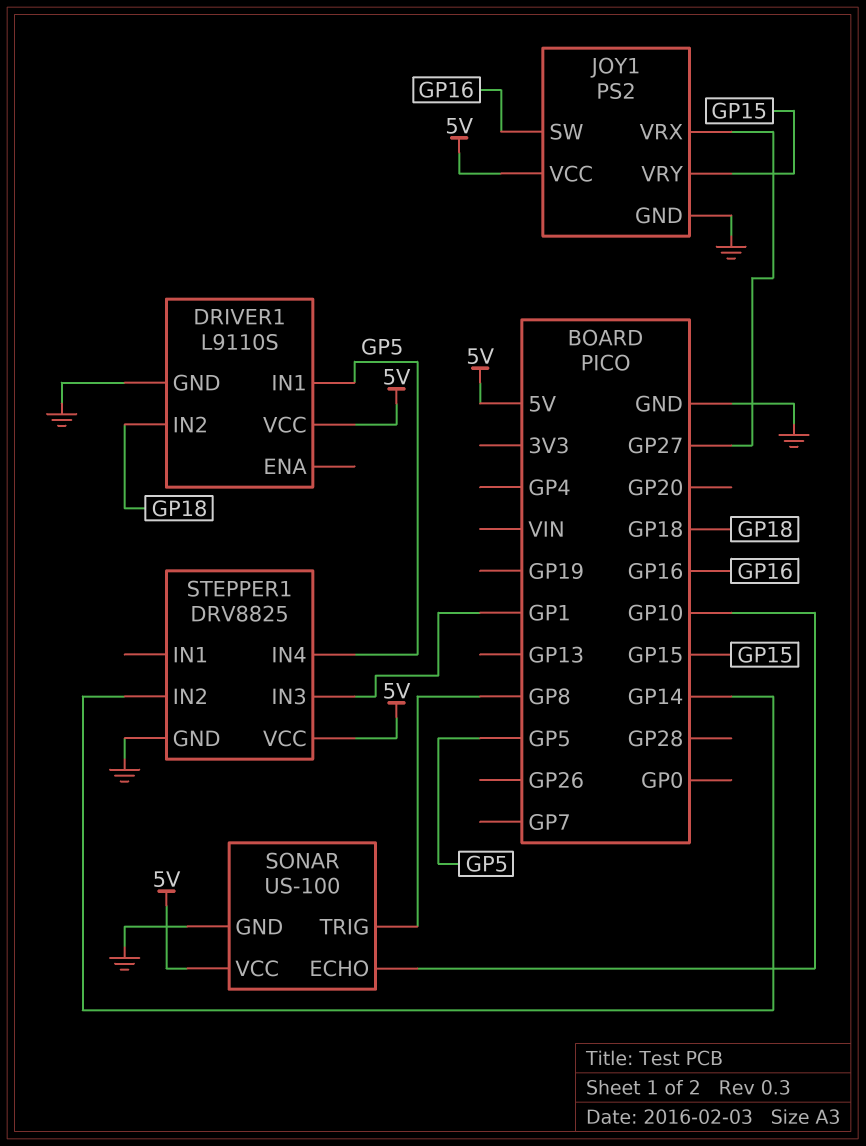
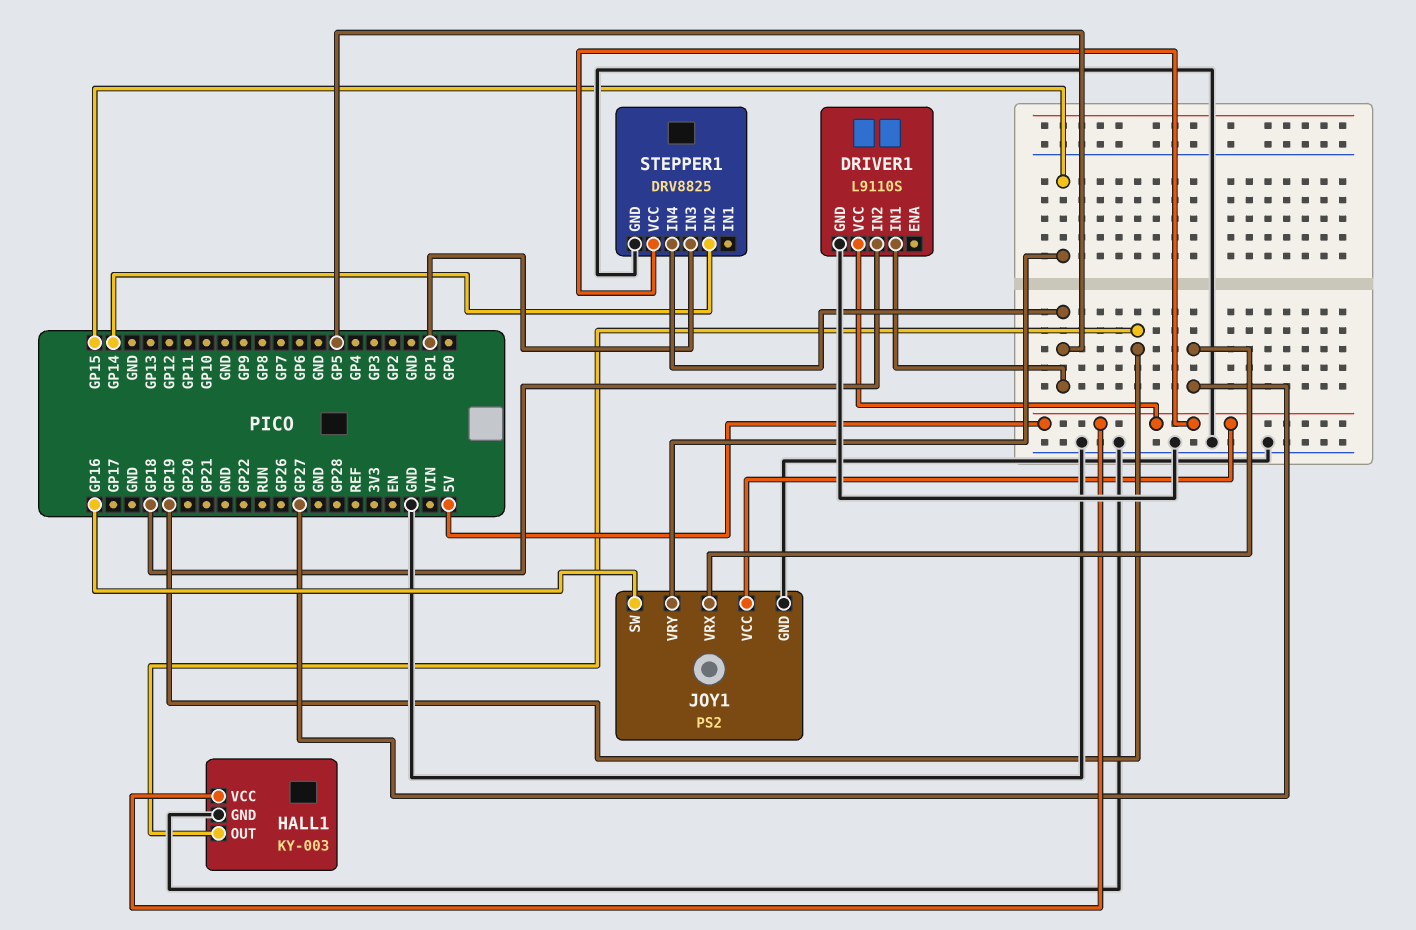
HALL1: none -> KY-003
HALL1 pin GND: none -> GND
HALL1 pin OUT: none -> GP19
HALL1 pin VCC: none -> 5V
SONAR: US-100 -> none
SONAR pin ECHO: GP10 -> none
SONAR pin GND: GND -> none
SONAR pin TRIG: GP8 -> none
SONAR pin VCC: 5V -> none

